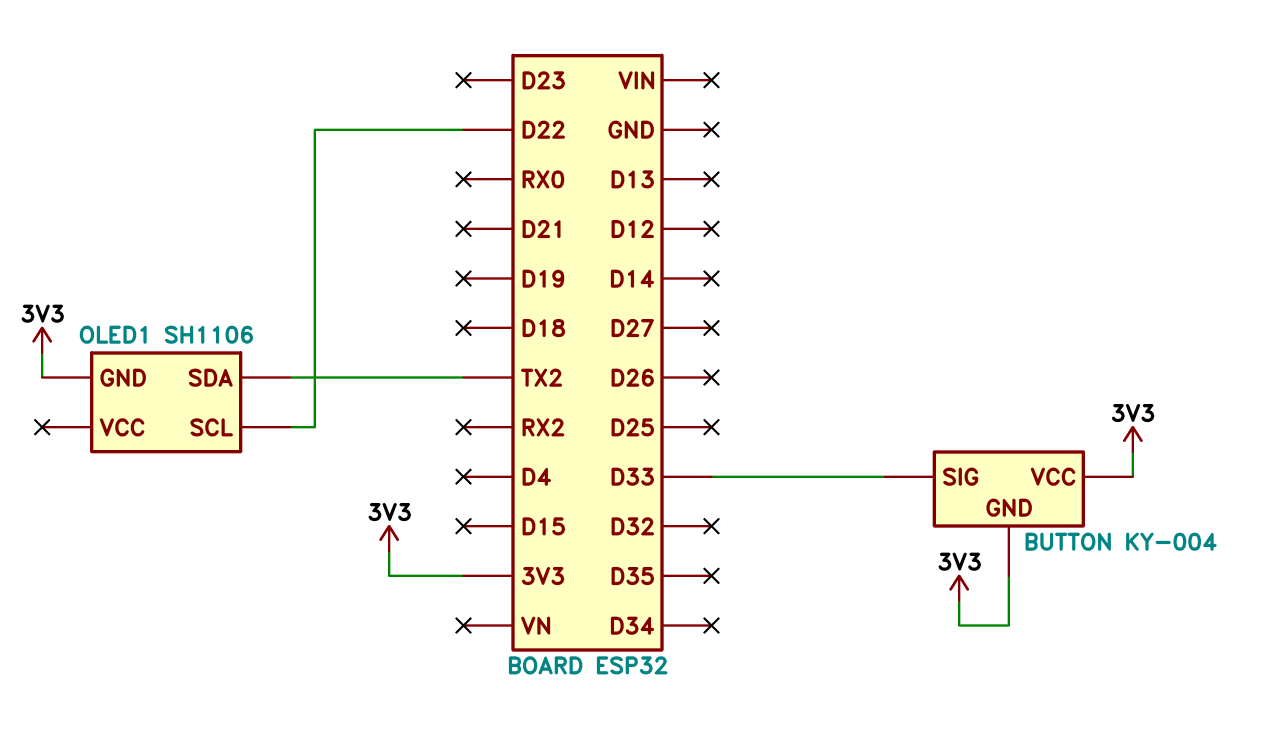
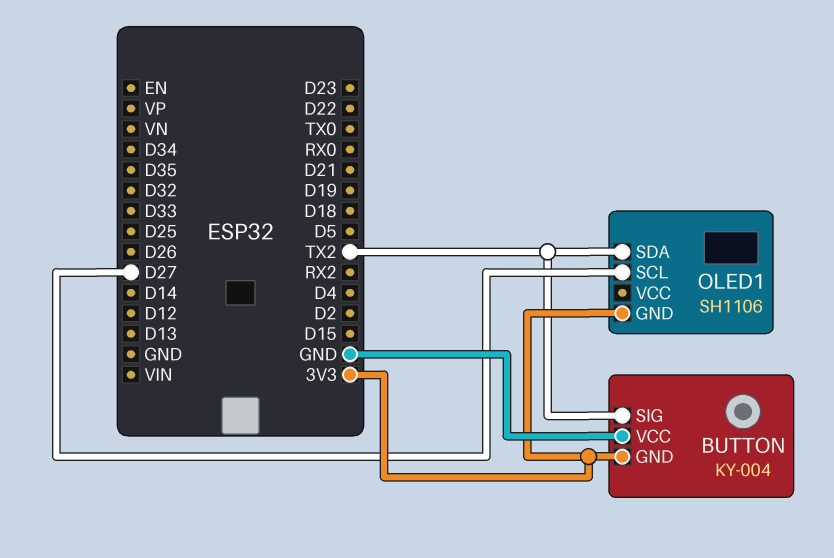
BUTTON pin SIG: D33 -> TX2
BUTTON pin VCC: 3V3 -> GND
OLED1 pin SCL: D22 -> D27

